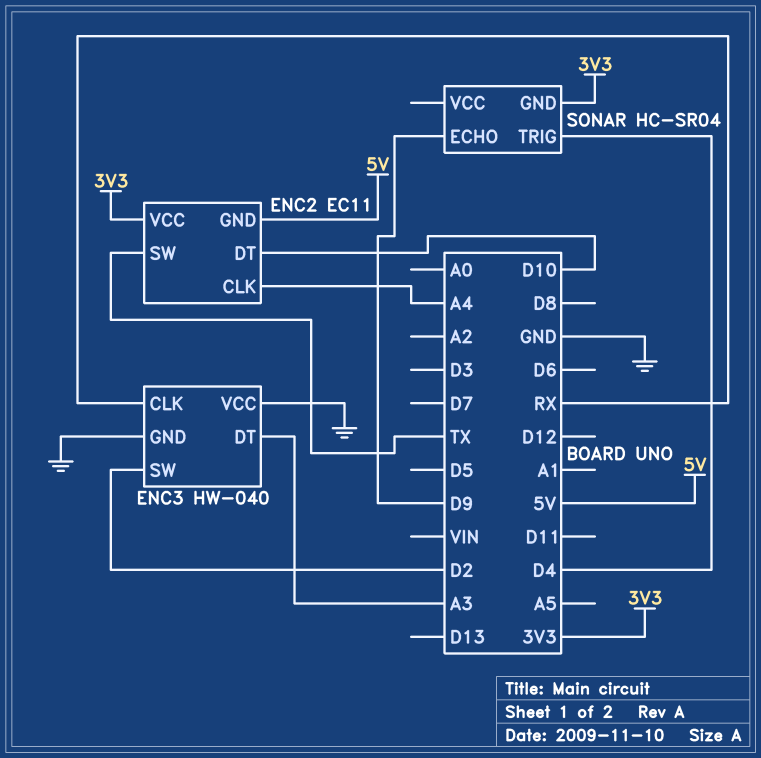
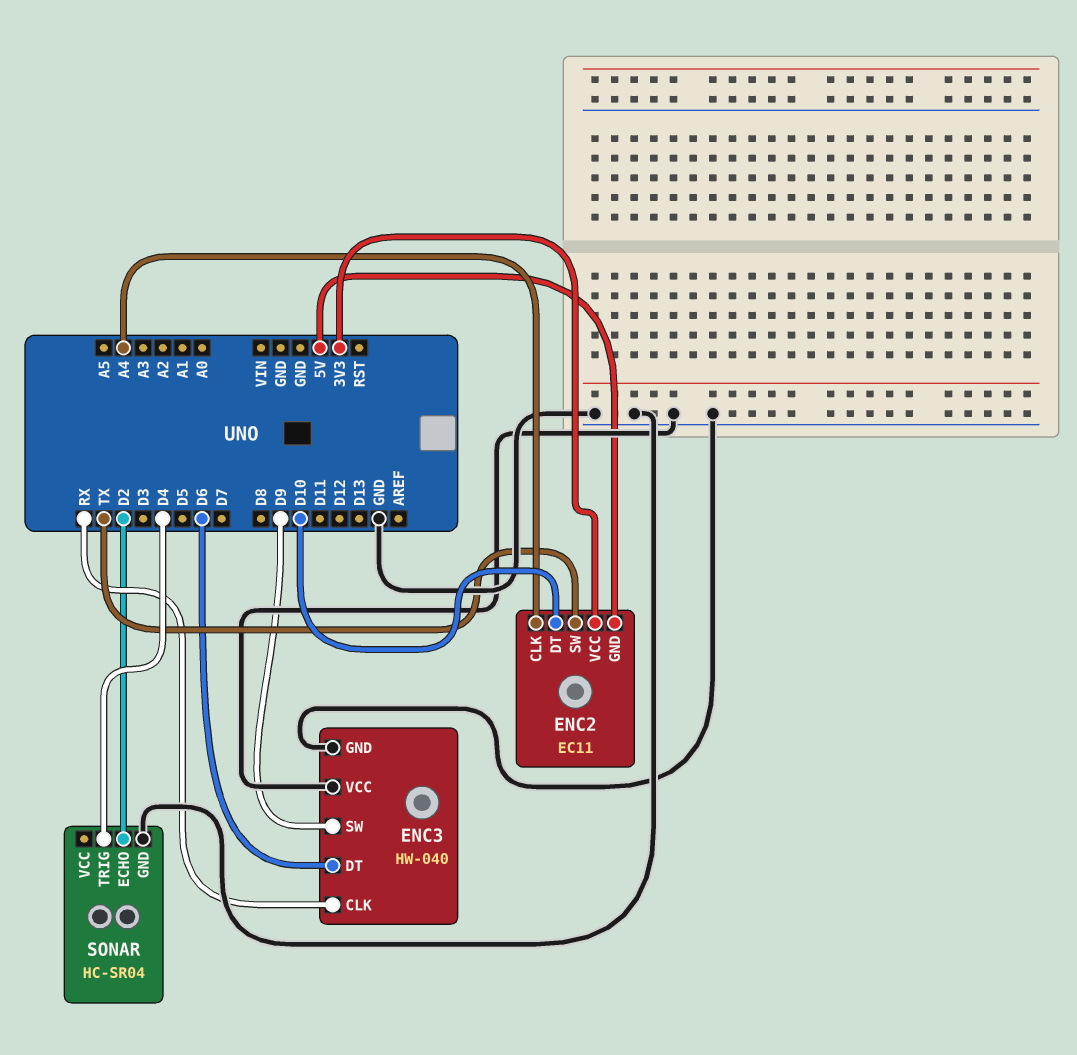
ENC3 pin DT: A3 -> D6
ENC3 pin SW: D2 -> D9
SONAR pin ECHO: D9 -> D2
SONAR pin GND: 3V3 -> GND

